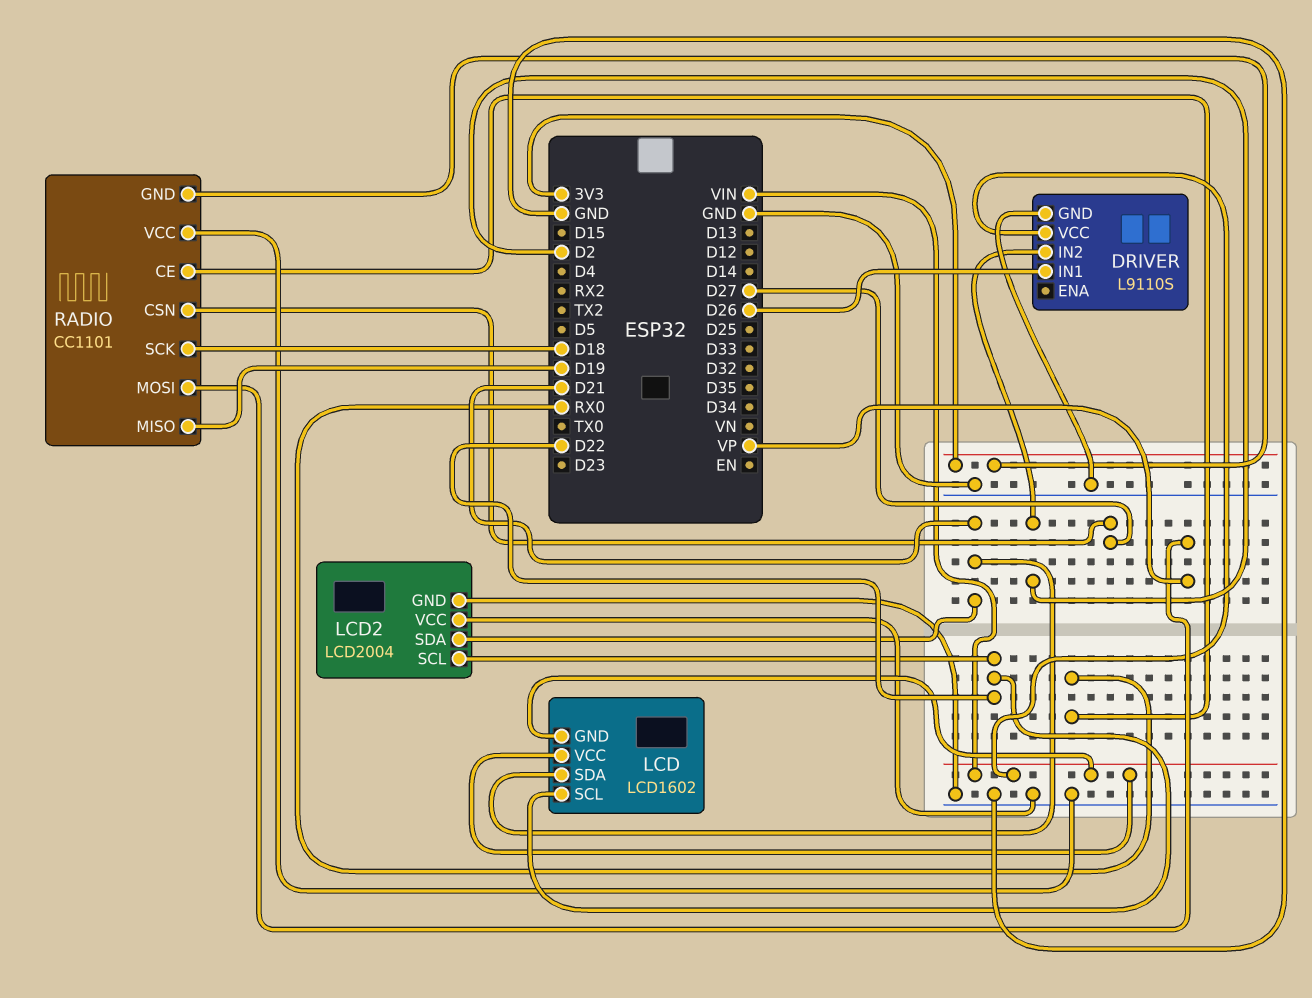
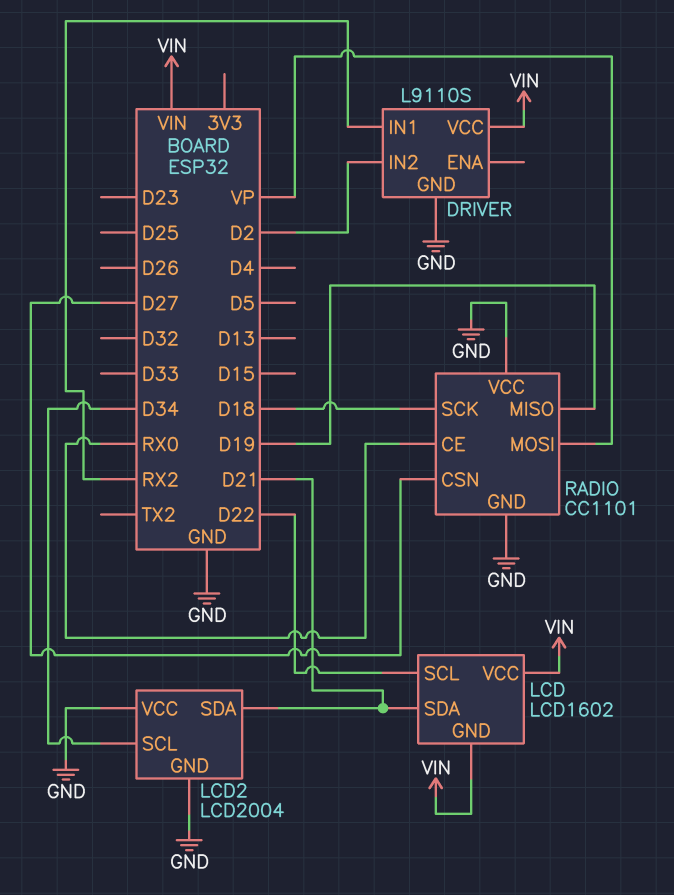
DRIVER pin IN1: D26 -> RX2
LCD2 pin SCL: D22 -> D34
RADIO pin GND: 3V3 -> GND

